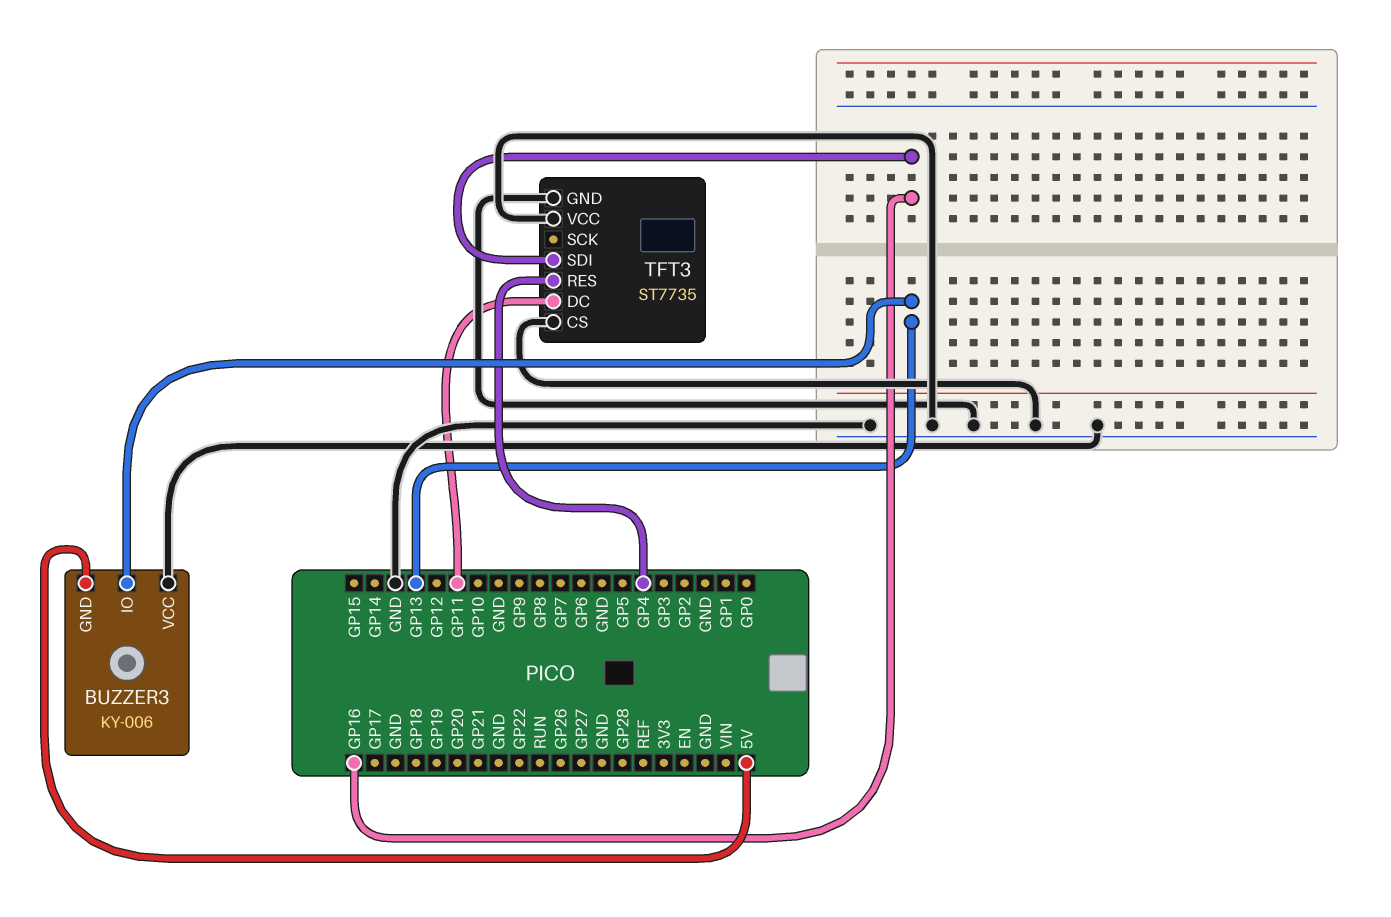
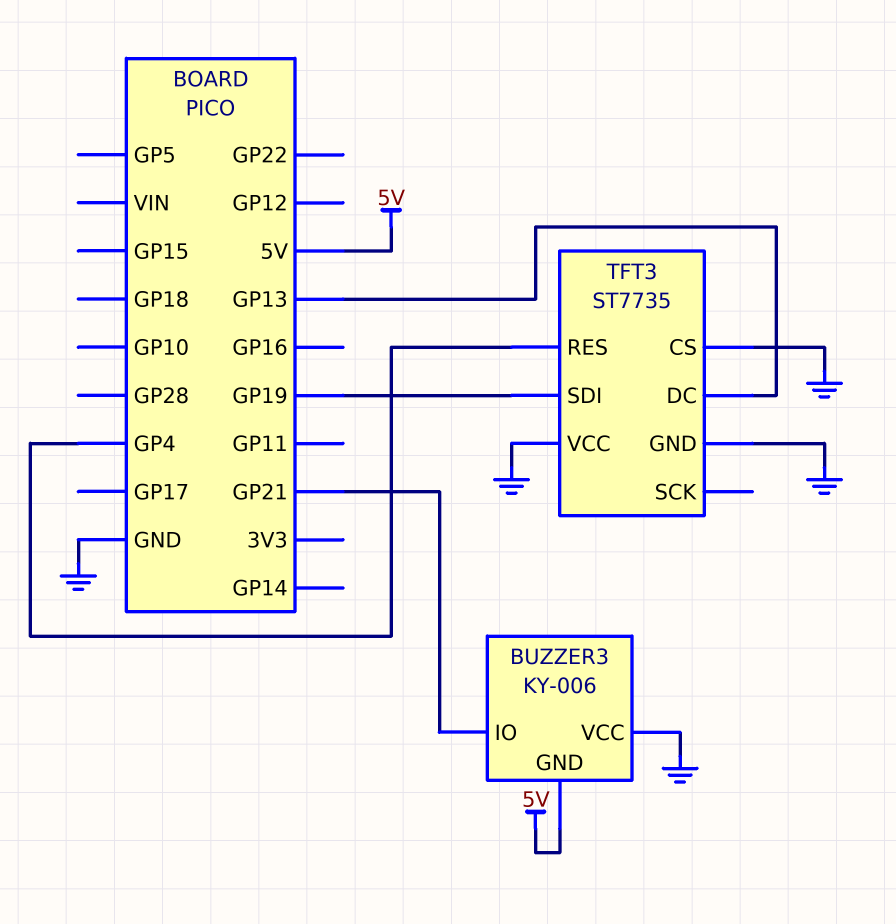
BUZZER3 pin IO: GP13 -> GP21
TFT3 pin DC: GP11 -> GP13
TFT3 pin SDI: GP16 -> GP19

